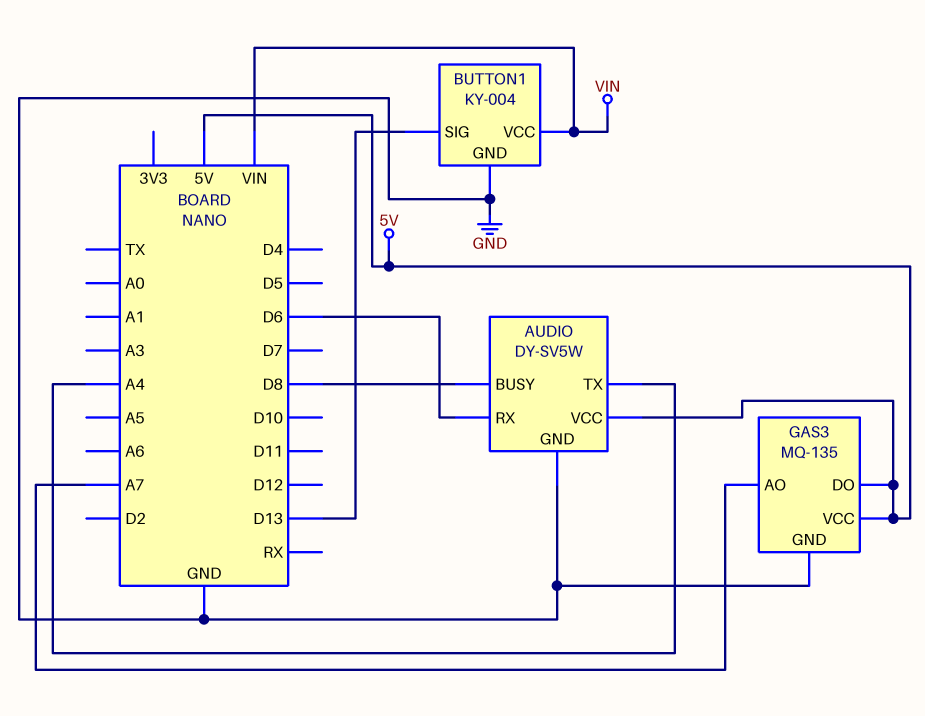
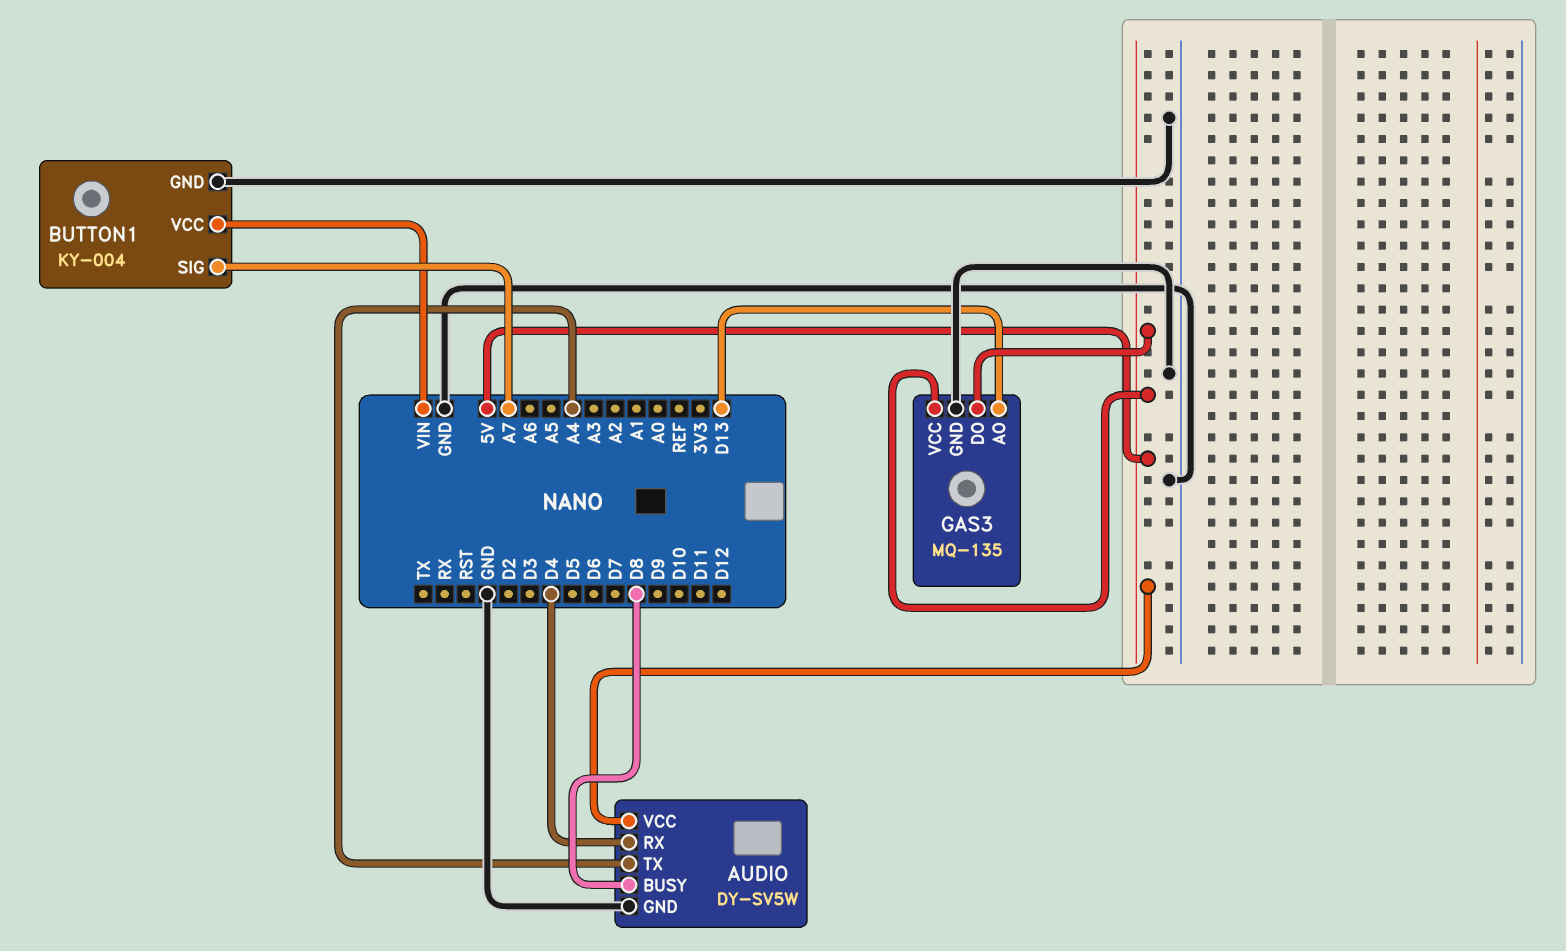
AUDIO pin RX: D6 -> D4
BUTTON1 pin SIG: D13 -> A7
GAS3 pin AO: A7 -> D13

